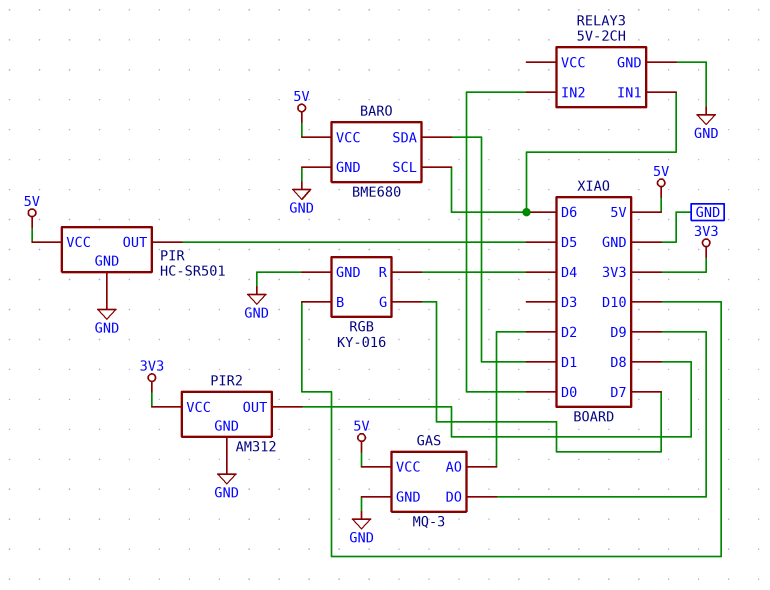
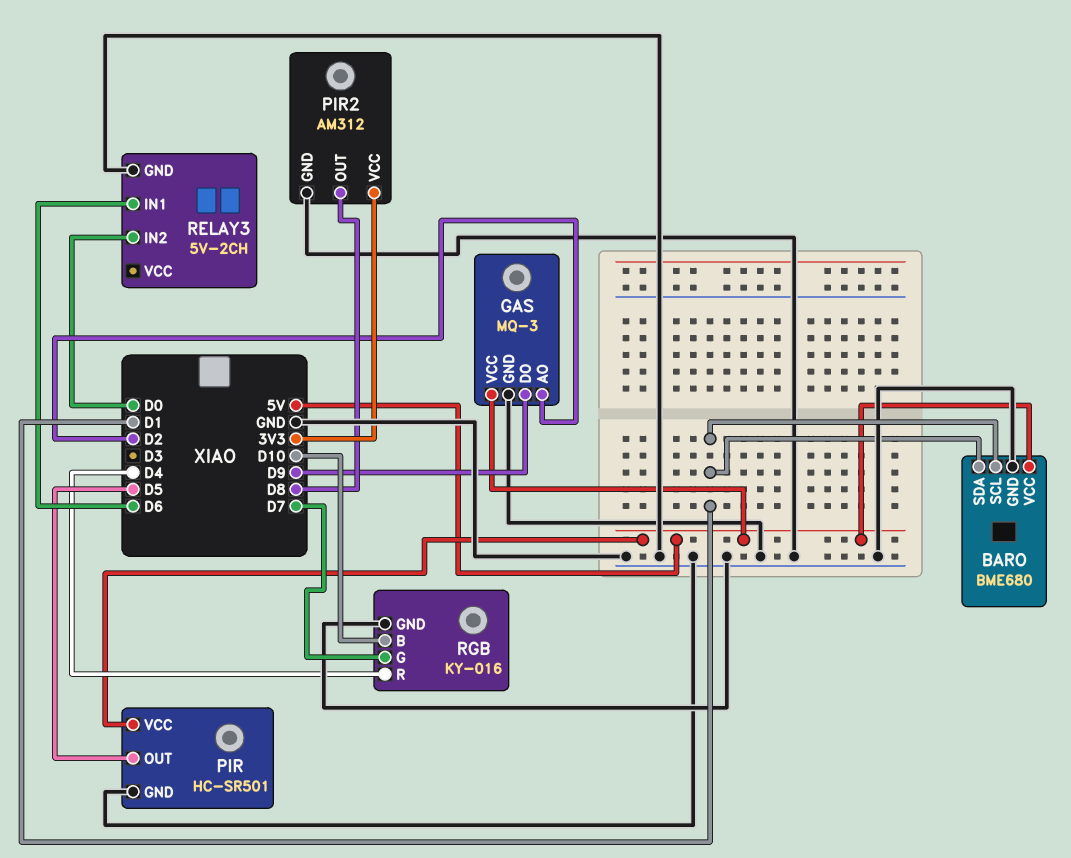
BARO pin SCL: D6 -> D1

